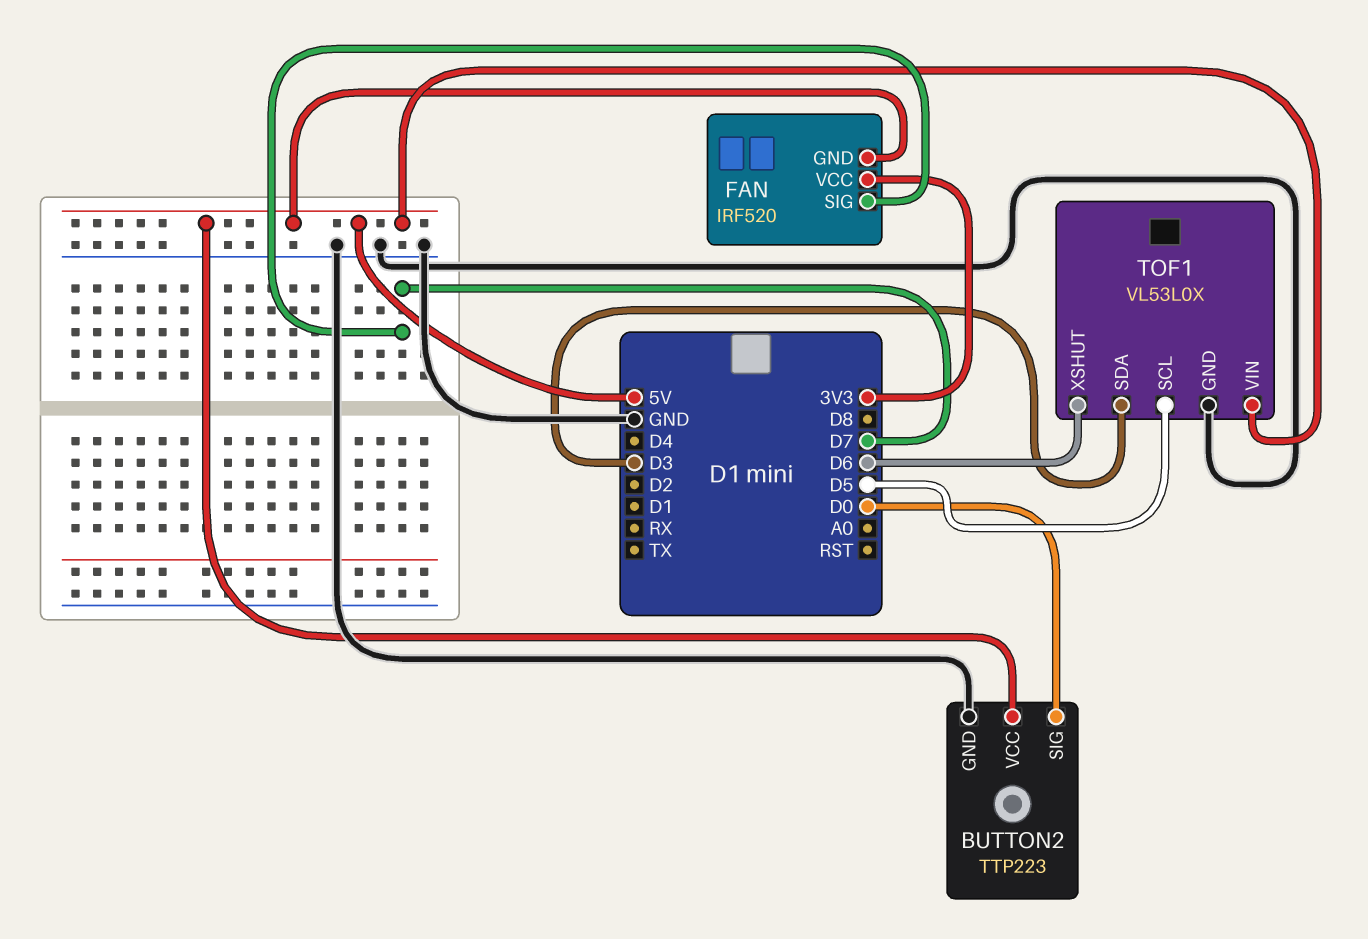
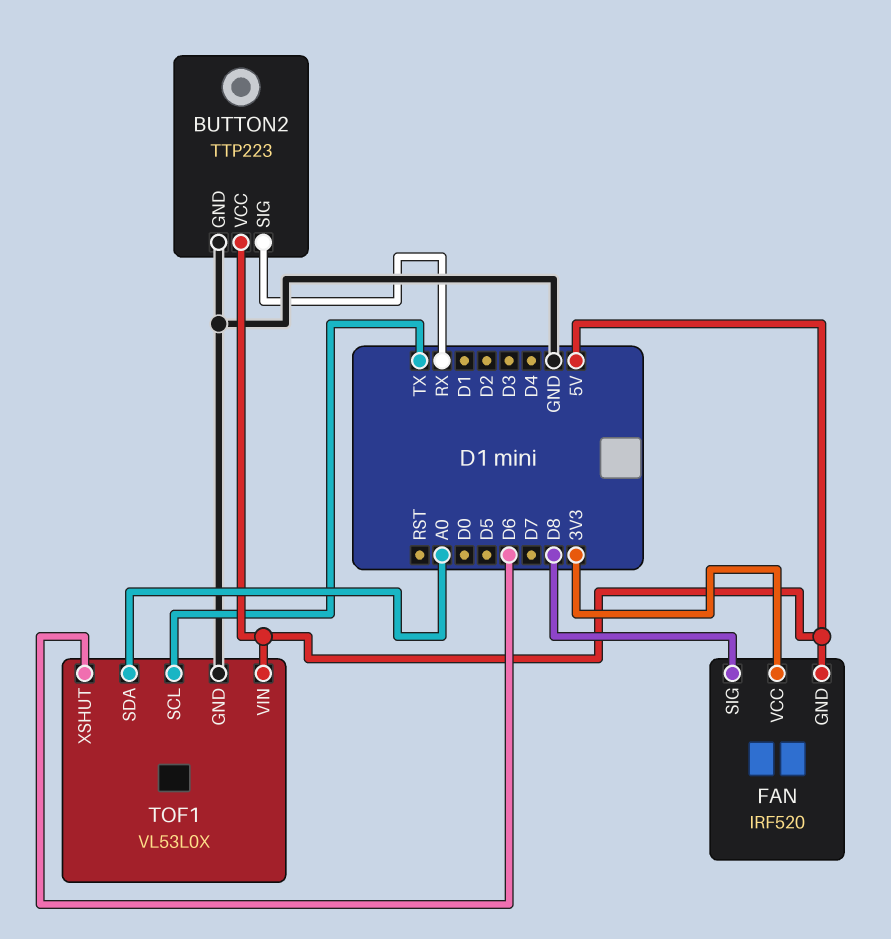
BUTTON2 pin SIG: D0 -> RX
FAN pin SIG: D7 -> D8
TOF1 pin SCL: D5 -> TX
TOF1 pin SDA: D3 -> A0

